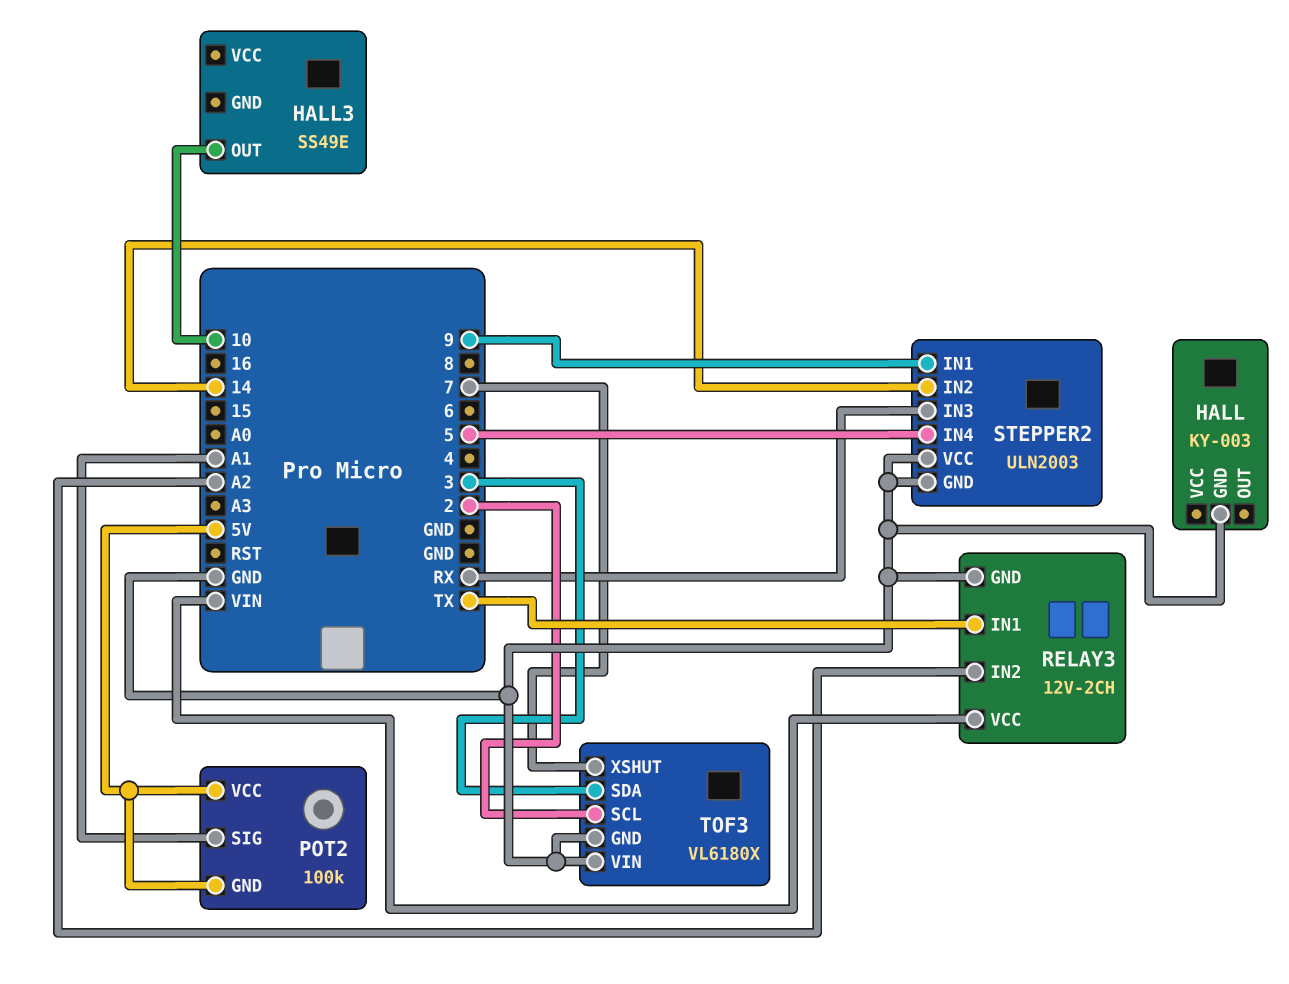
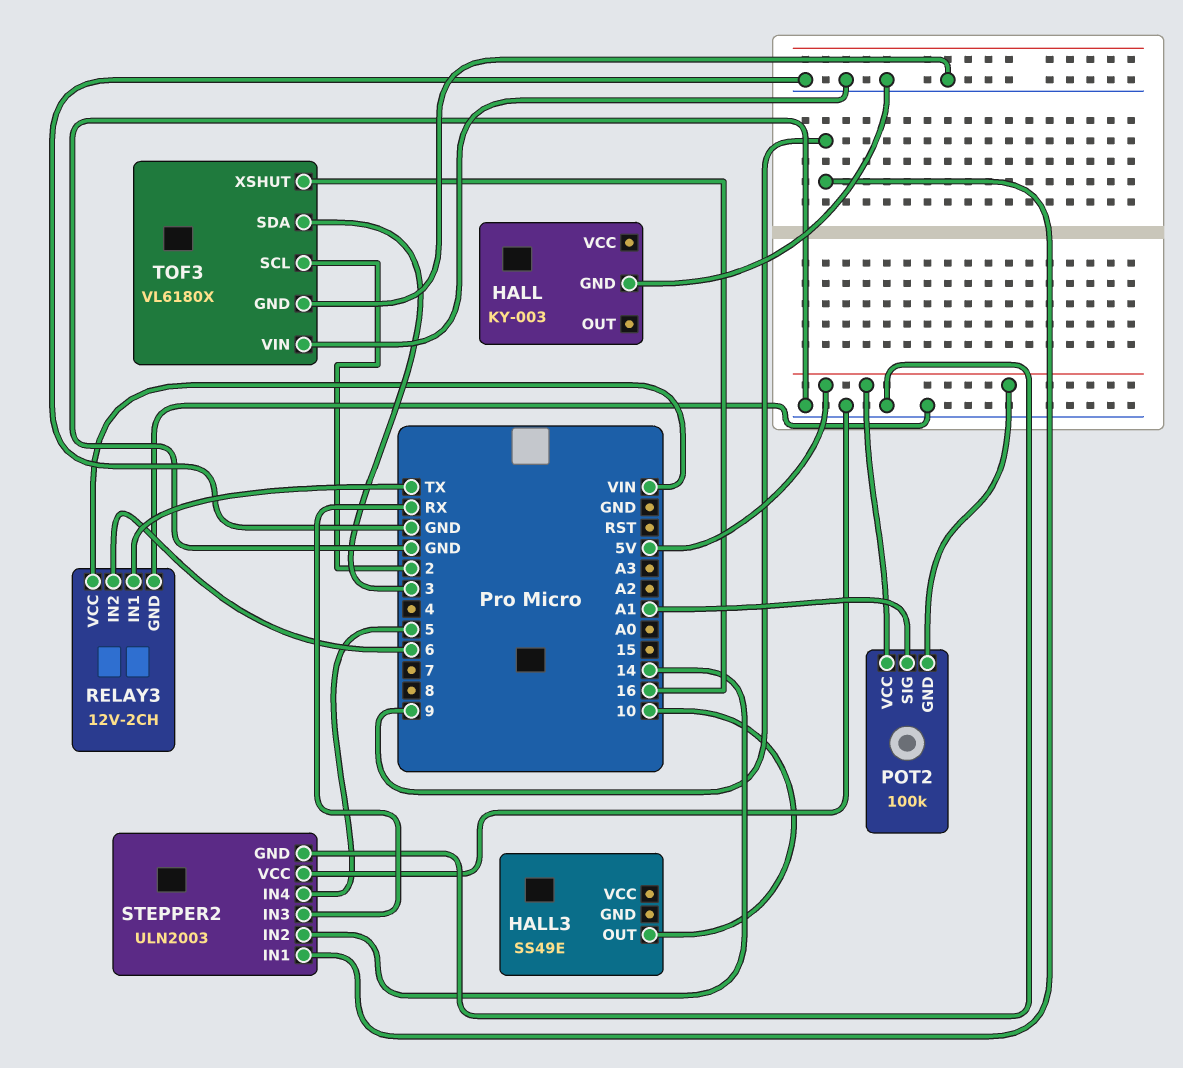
RELAY3 pin IN2: A2 -> 6
TOF3 pin XSHUT: 7 -> 16

